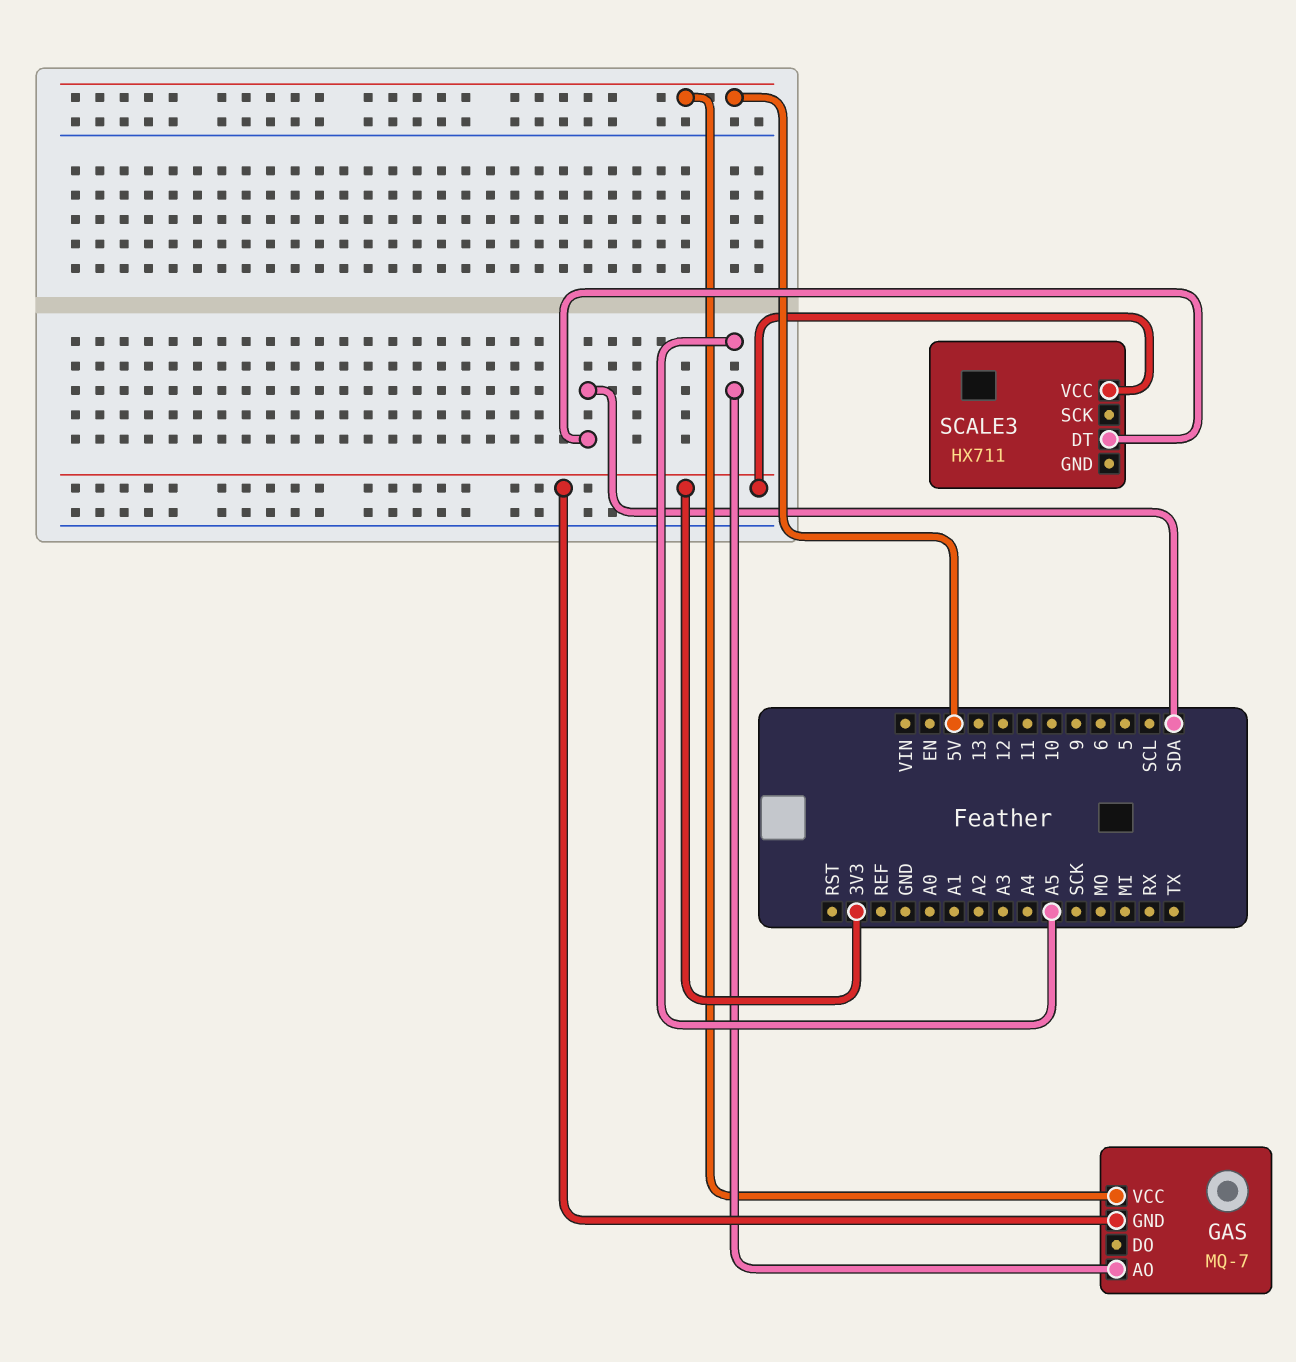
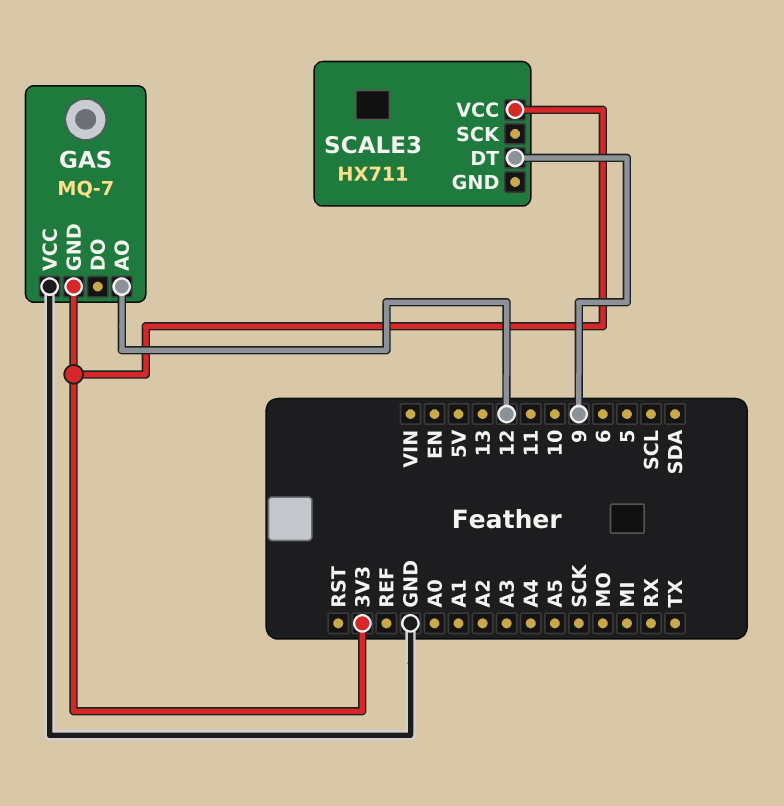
GAS pin AO: A5 -> 12
GAS pin VCC: 5V -> GND
SCALE3 pin DT: SDA -> 9

